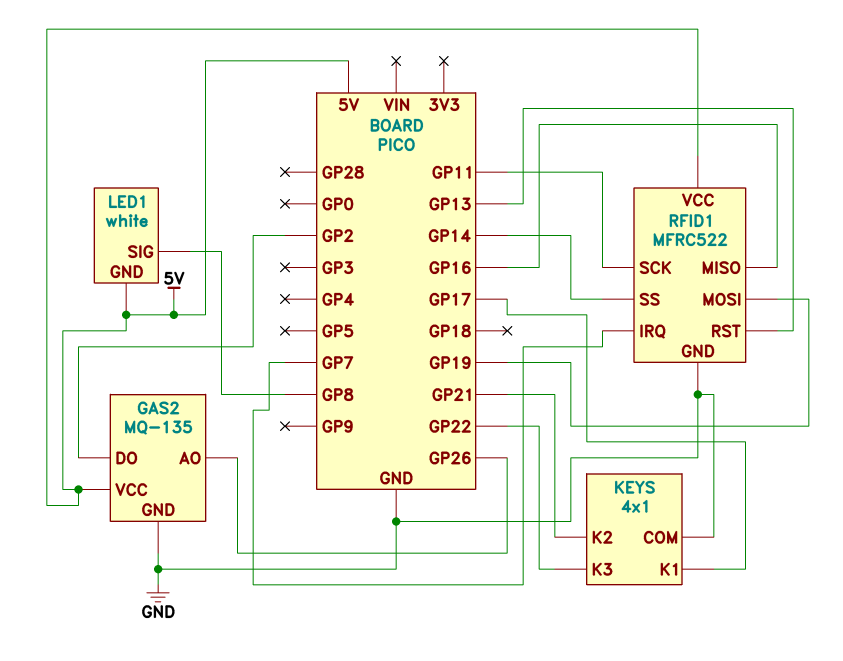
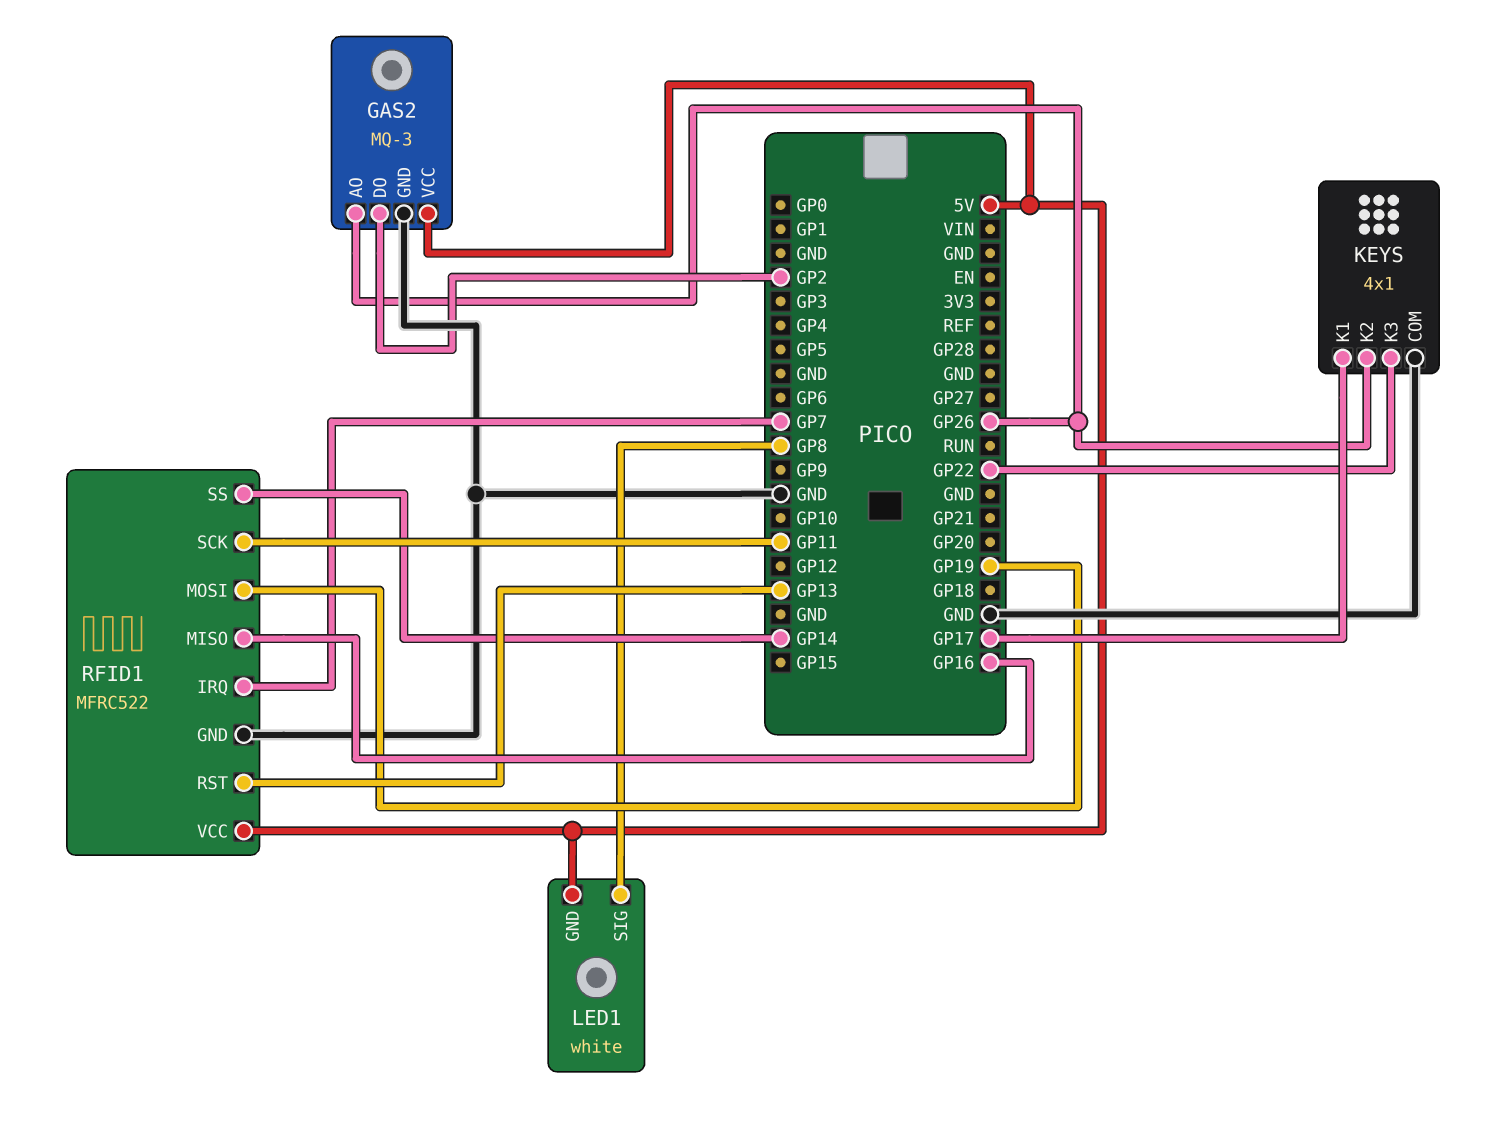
GAS2: MQ-135 -> MQ-3
KEYS pin K2: GP21 -> GP26

